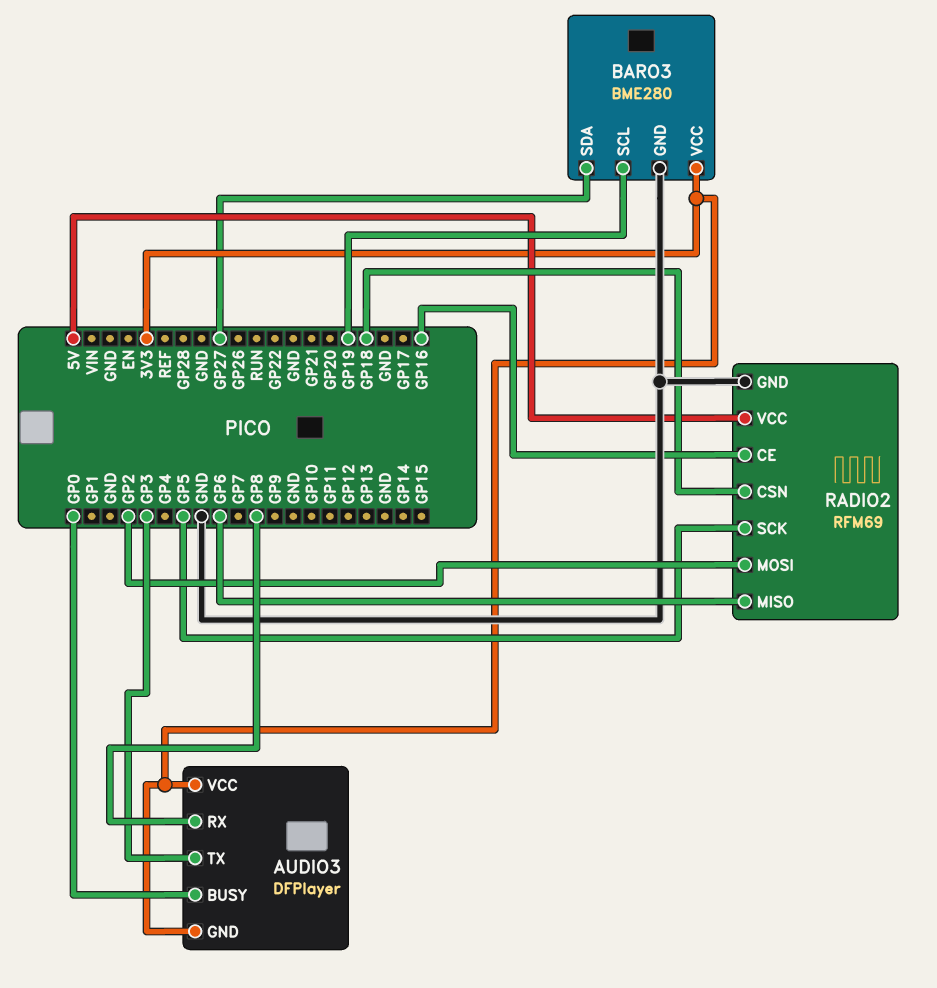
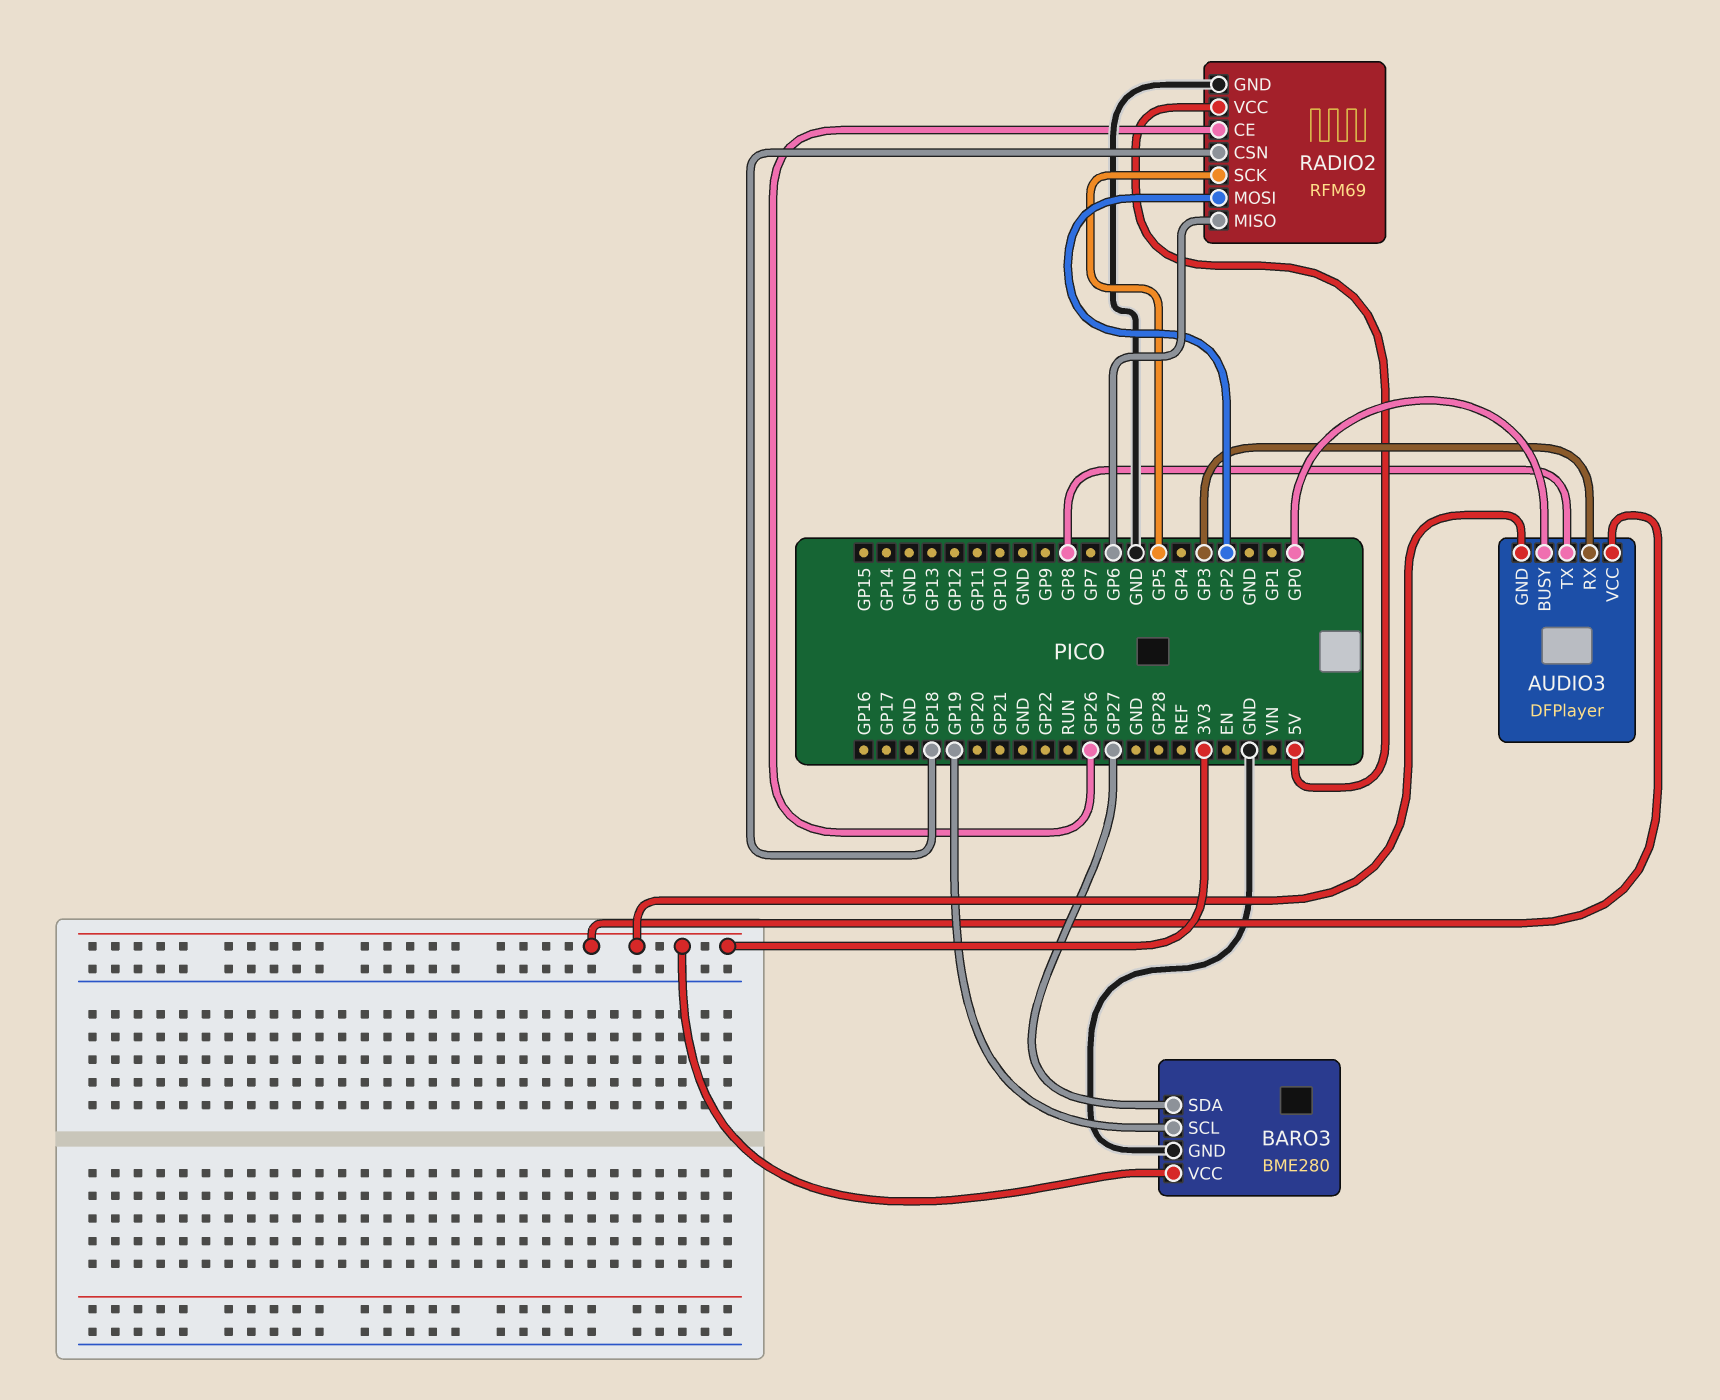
AUDIO3 pin RX: GP8 -> GP3
AUDIO3 pin TX: GP3 -> GP8
RADIO2 pin CE: GP16 -> GP26

